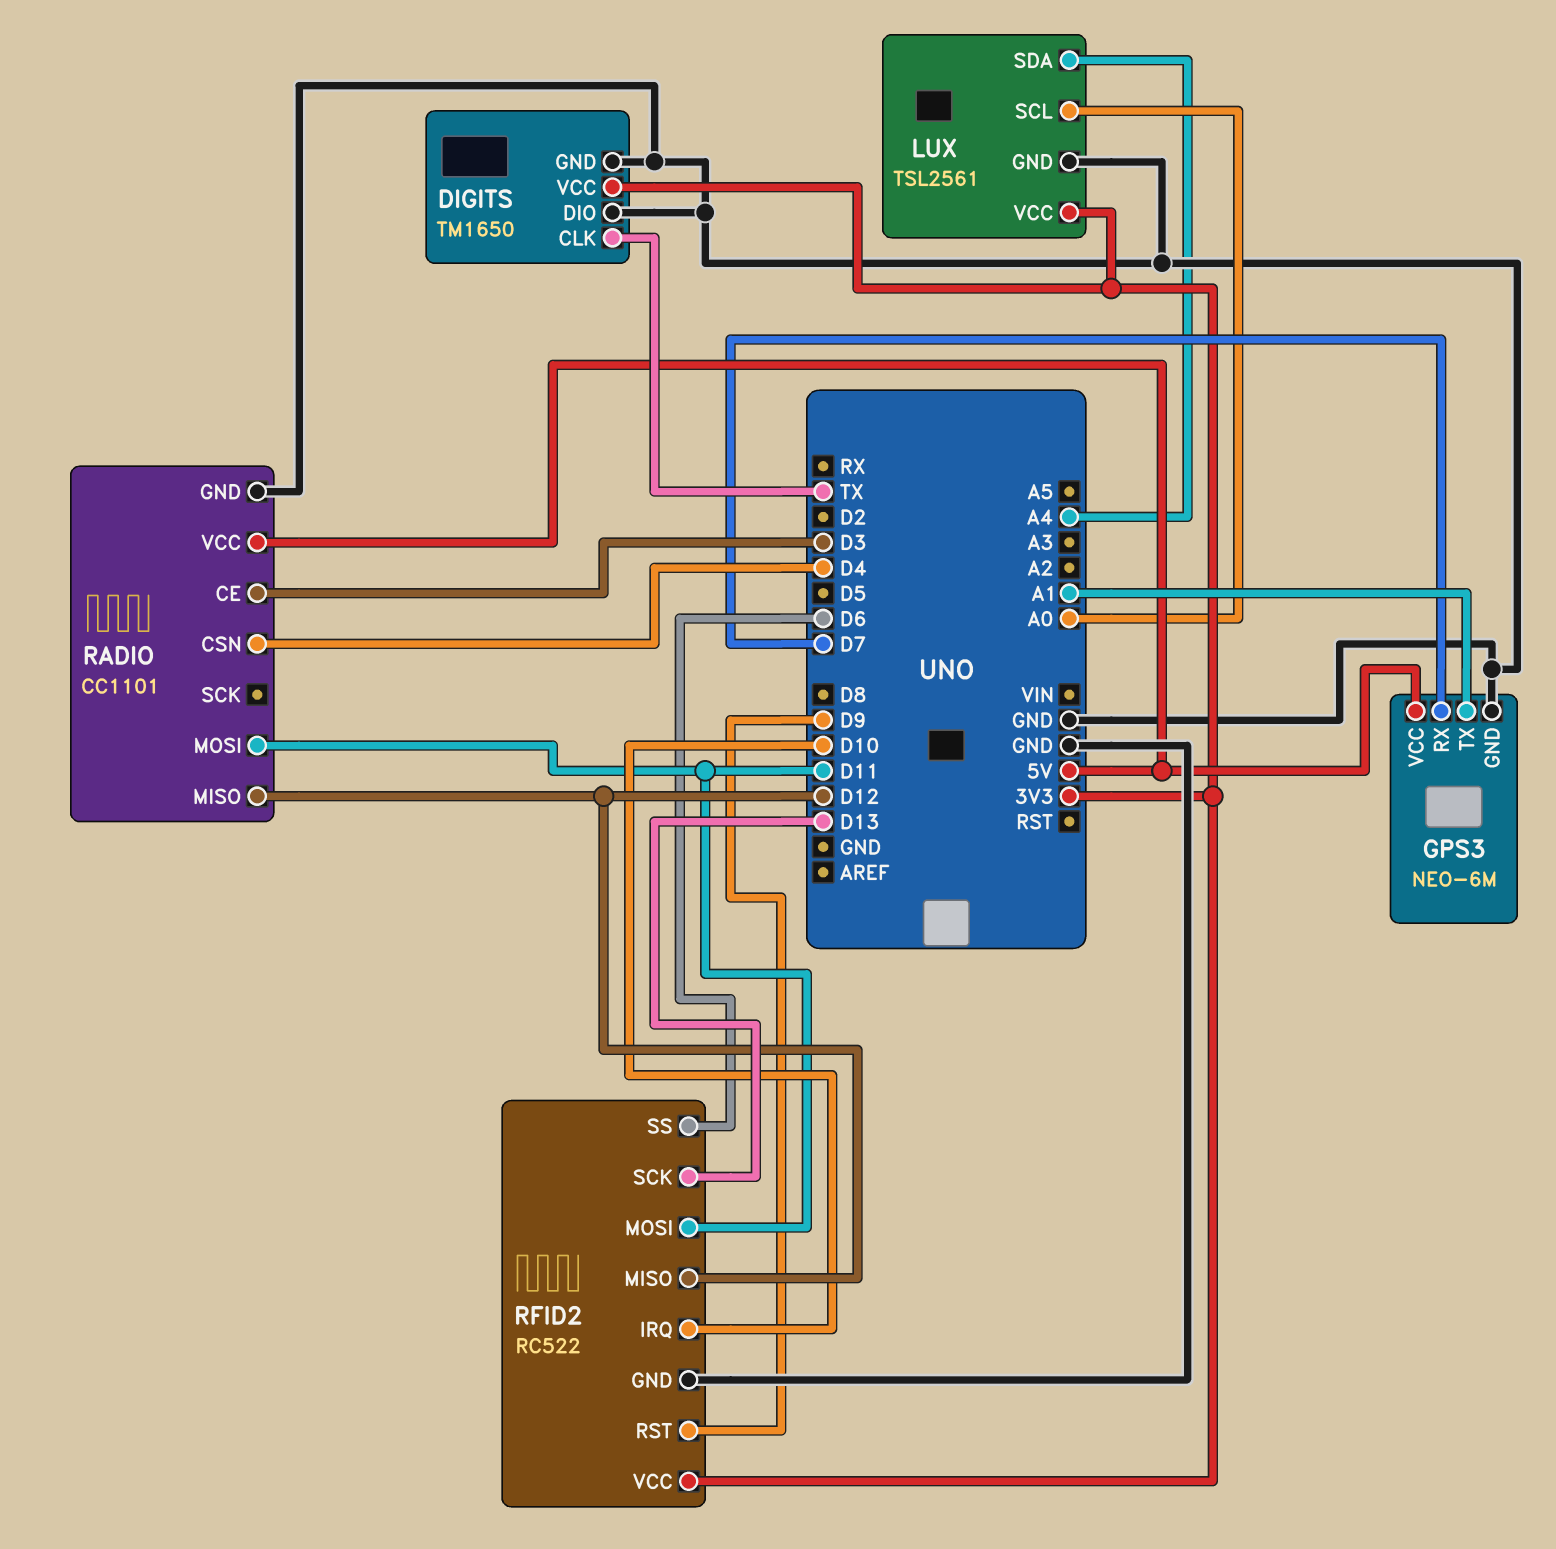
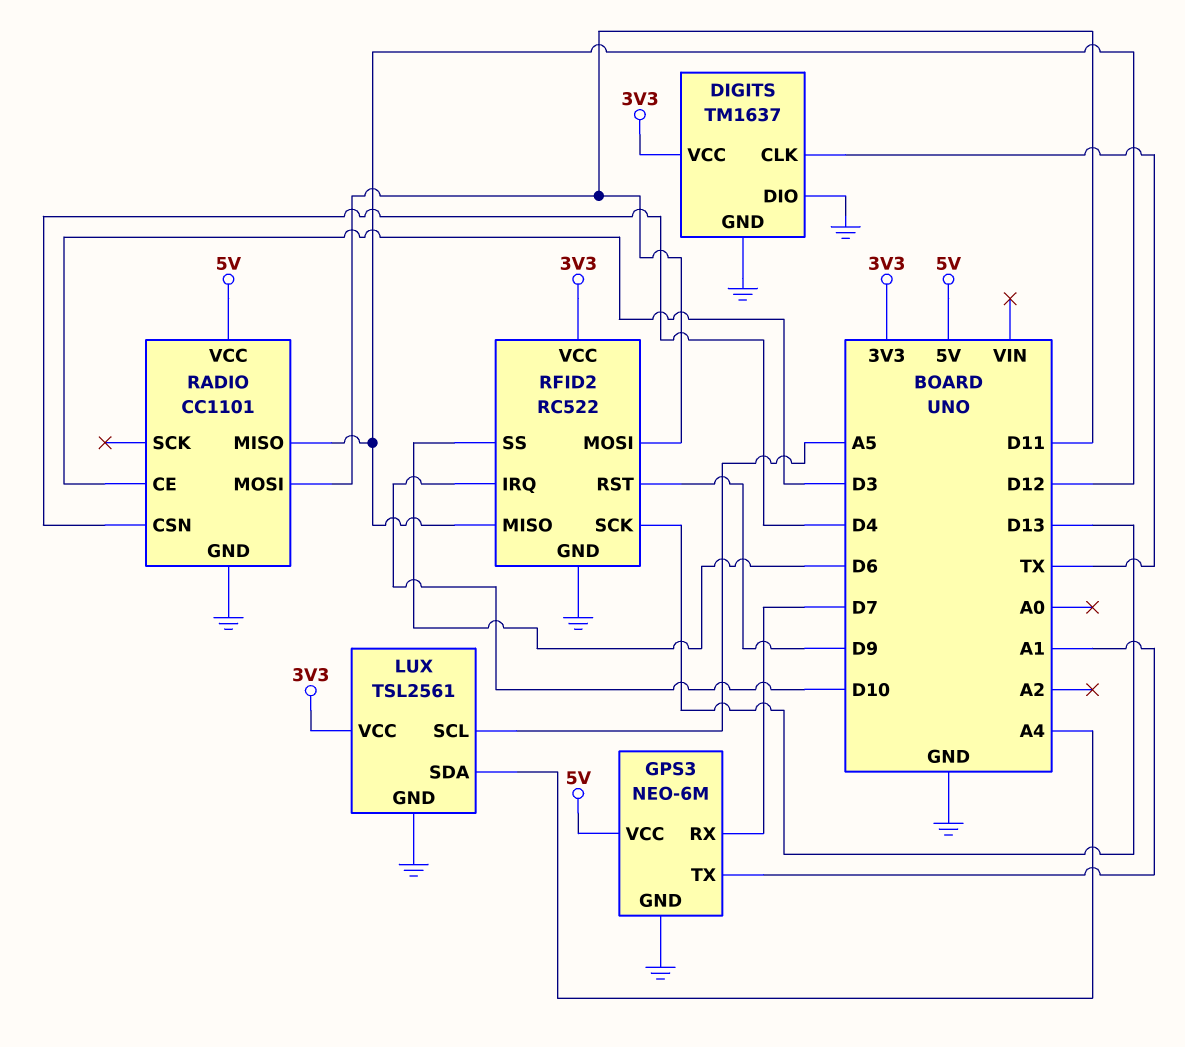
DIGITS: TM1650 -> TM1637
LUX pin SCL: A0 -> A5

